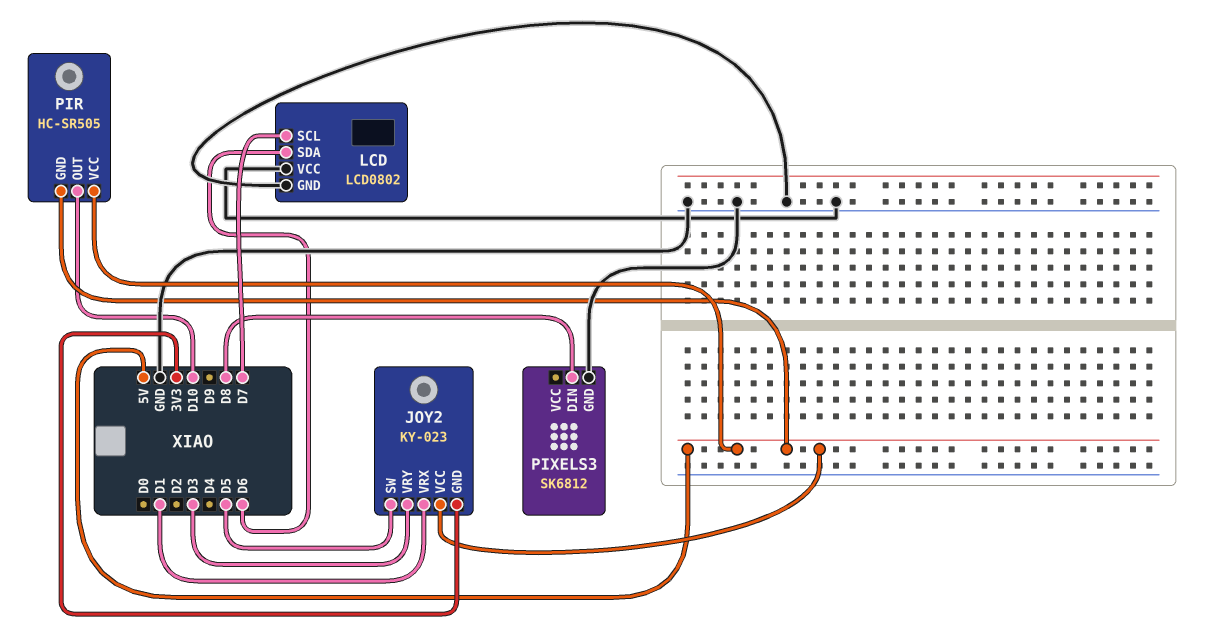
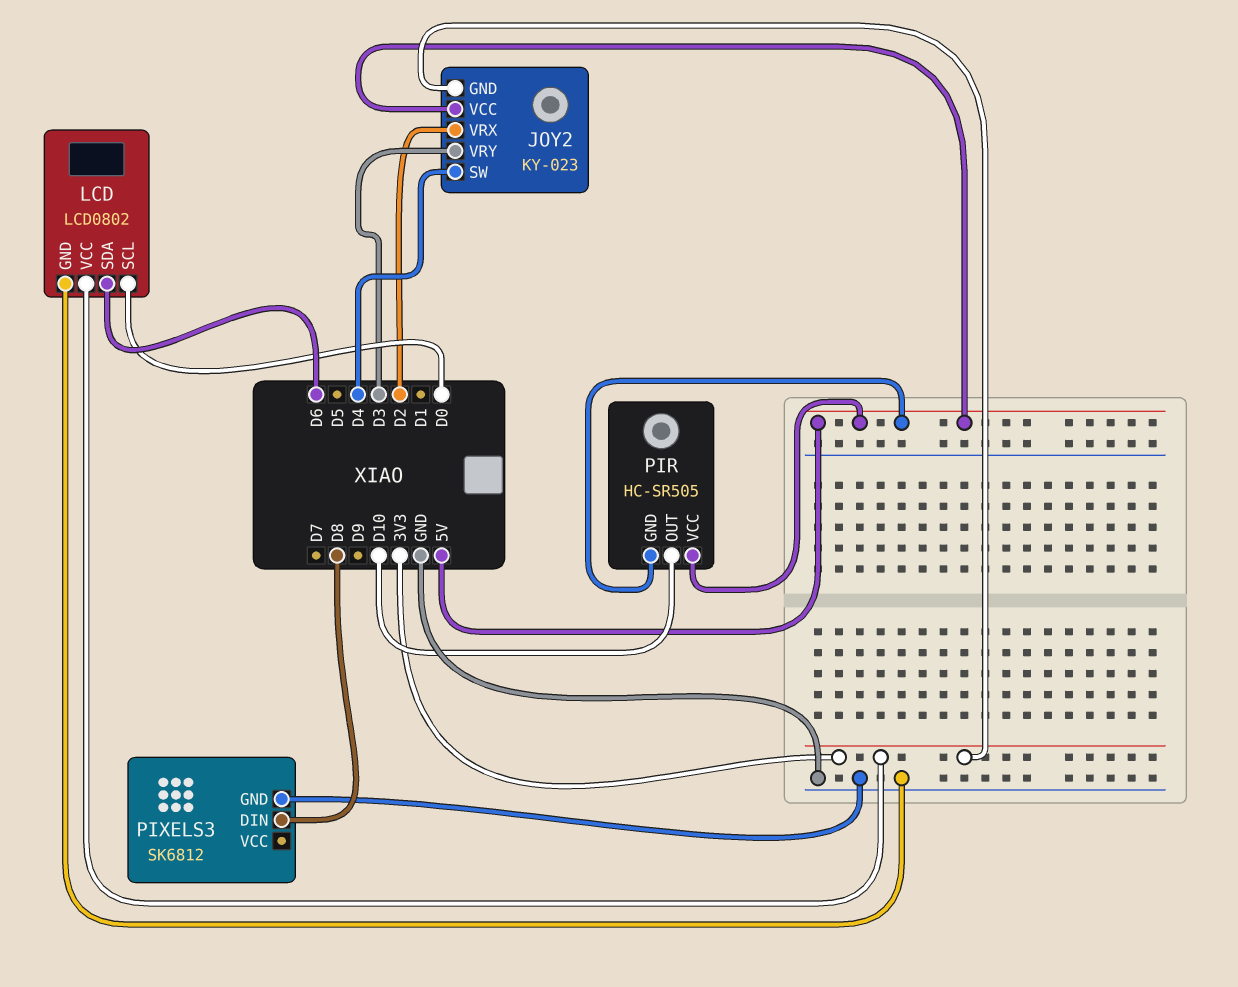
JOY2 pin SW: D5 -> D4
JOY2 pin VRX: D1 -> D2
LCD pin SCL: D7 -> D0
LCD pin VCC: GND -> 3V3

